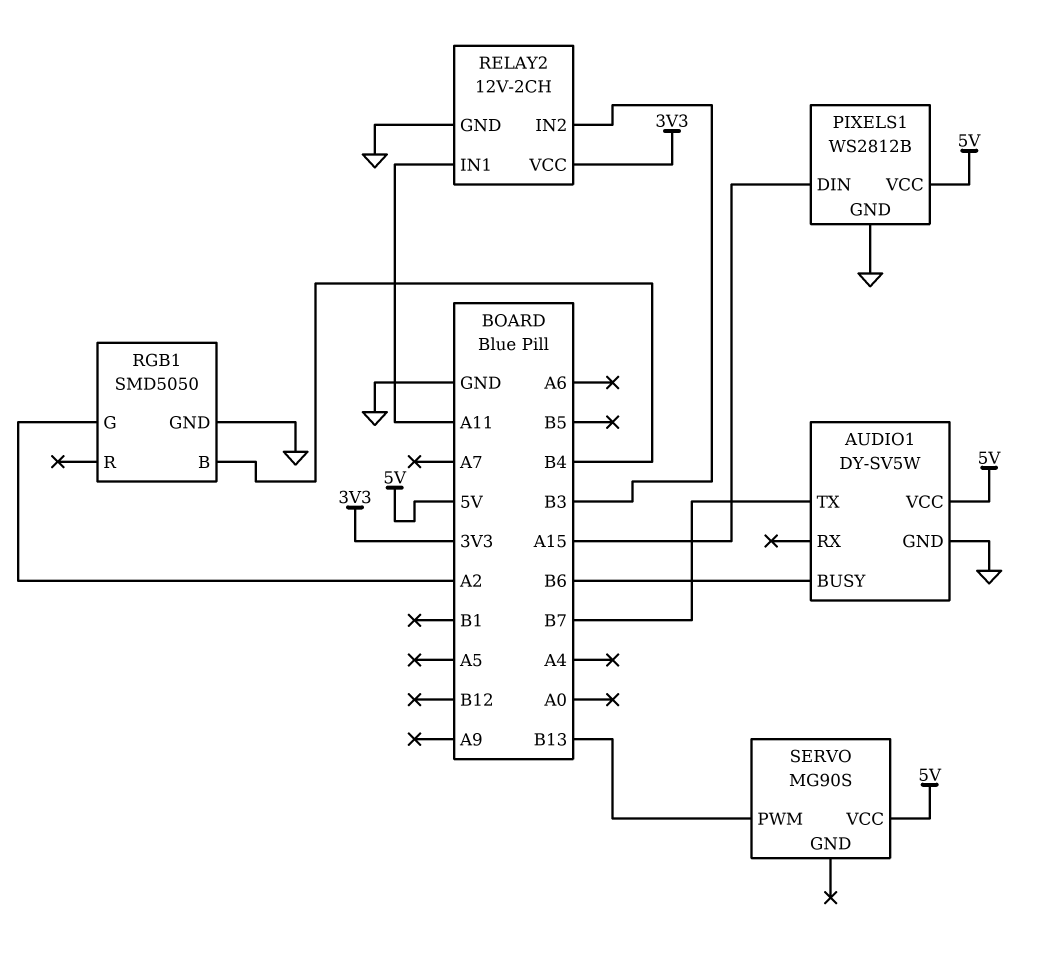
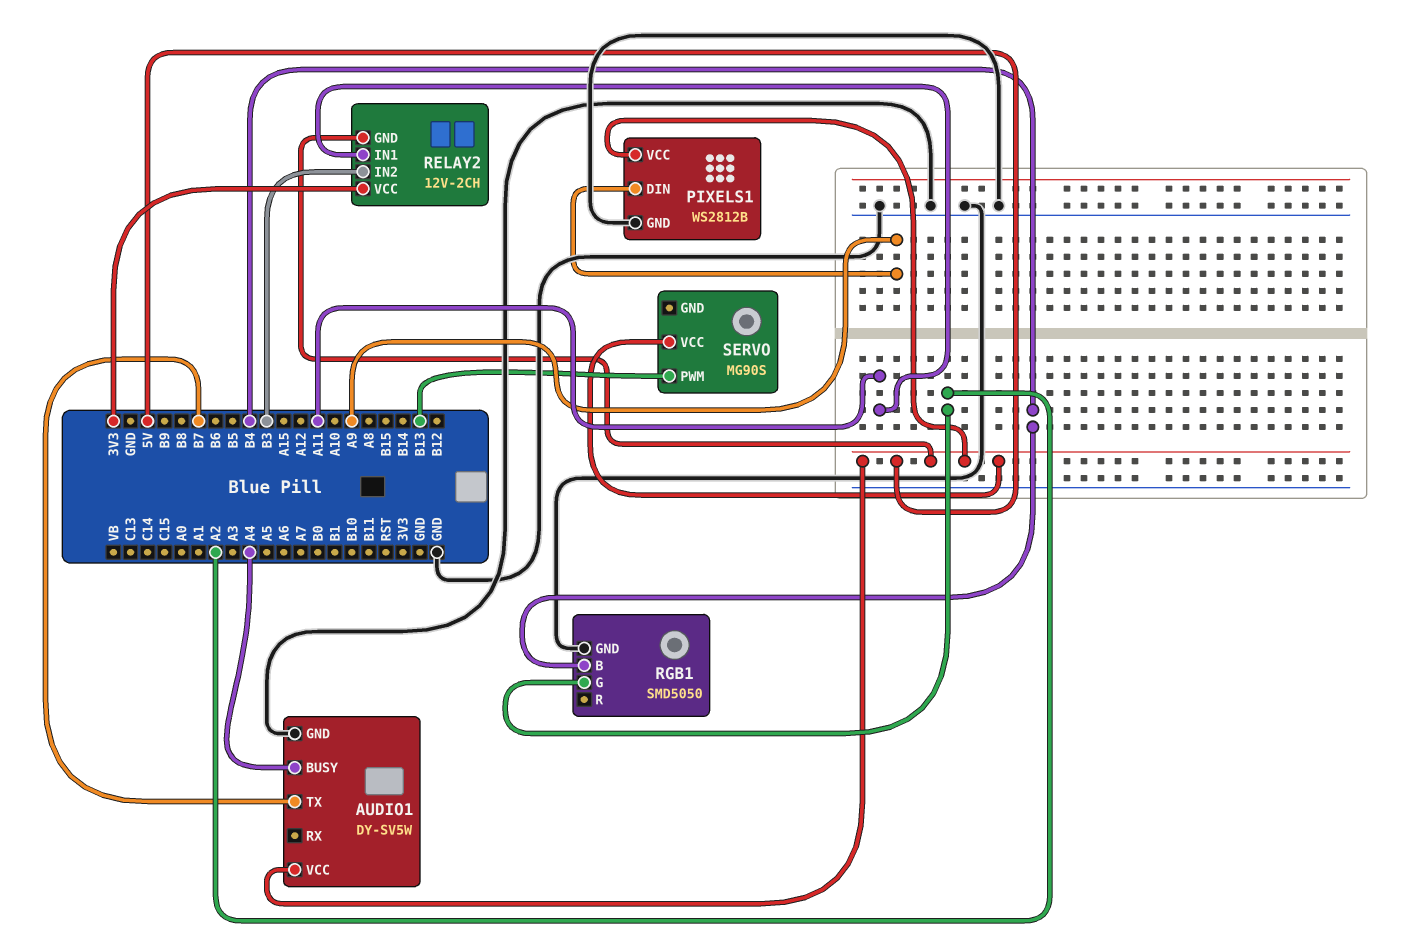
AUDIO1 pin BUSY: B6 -> A4
PIXELS1 pin DIN: A15 -> A9
RELAY2 pin GND: GND -> 5V

